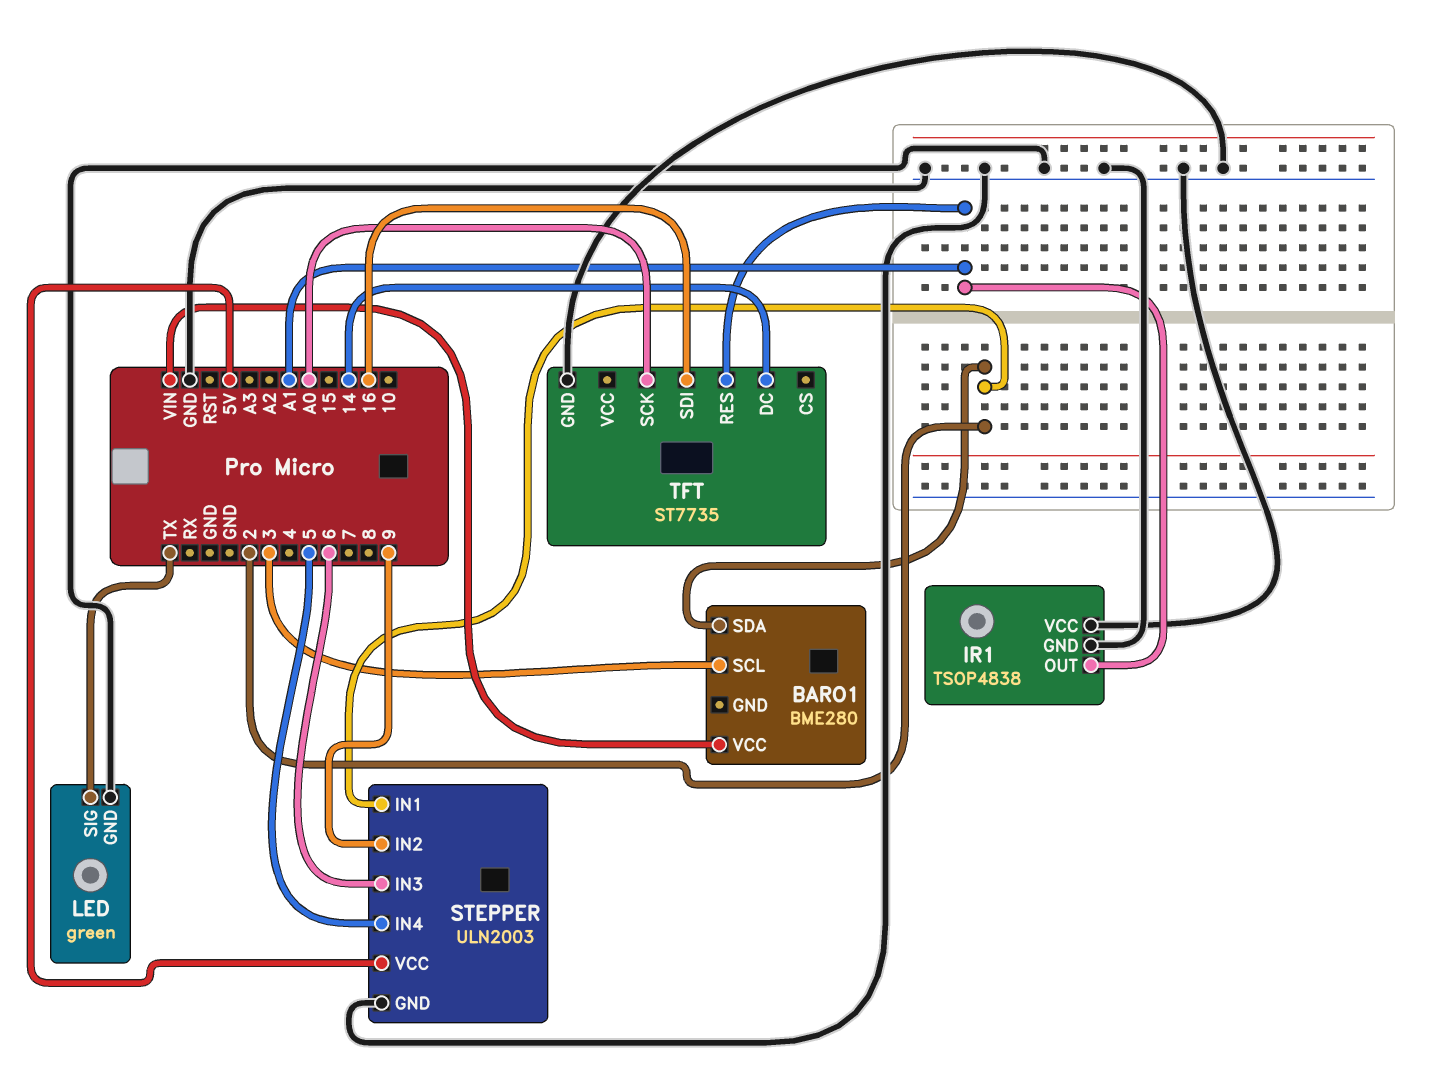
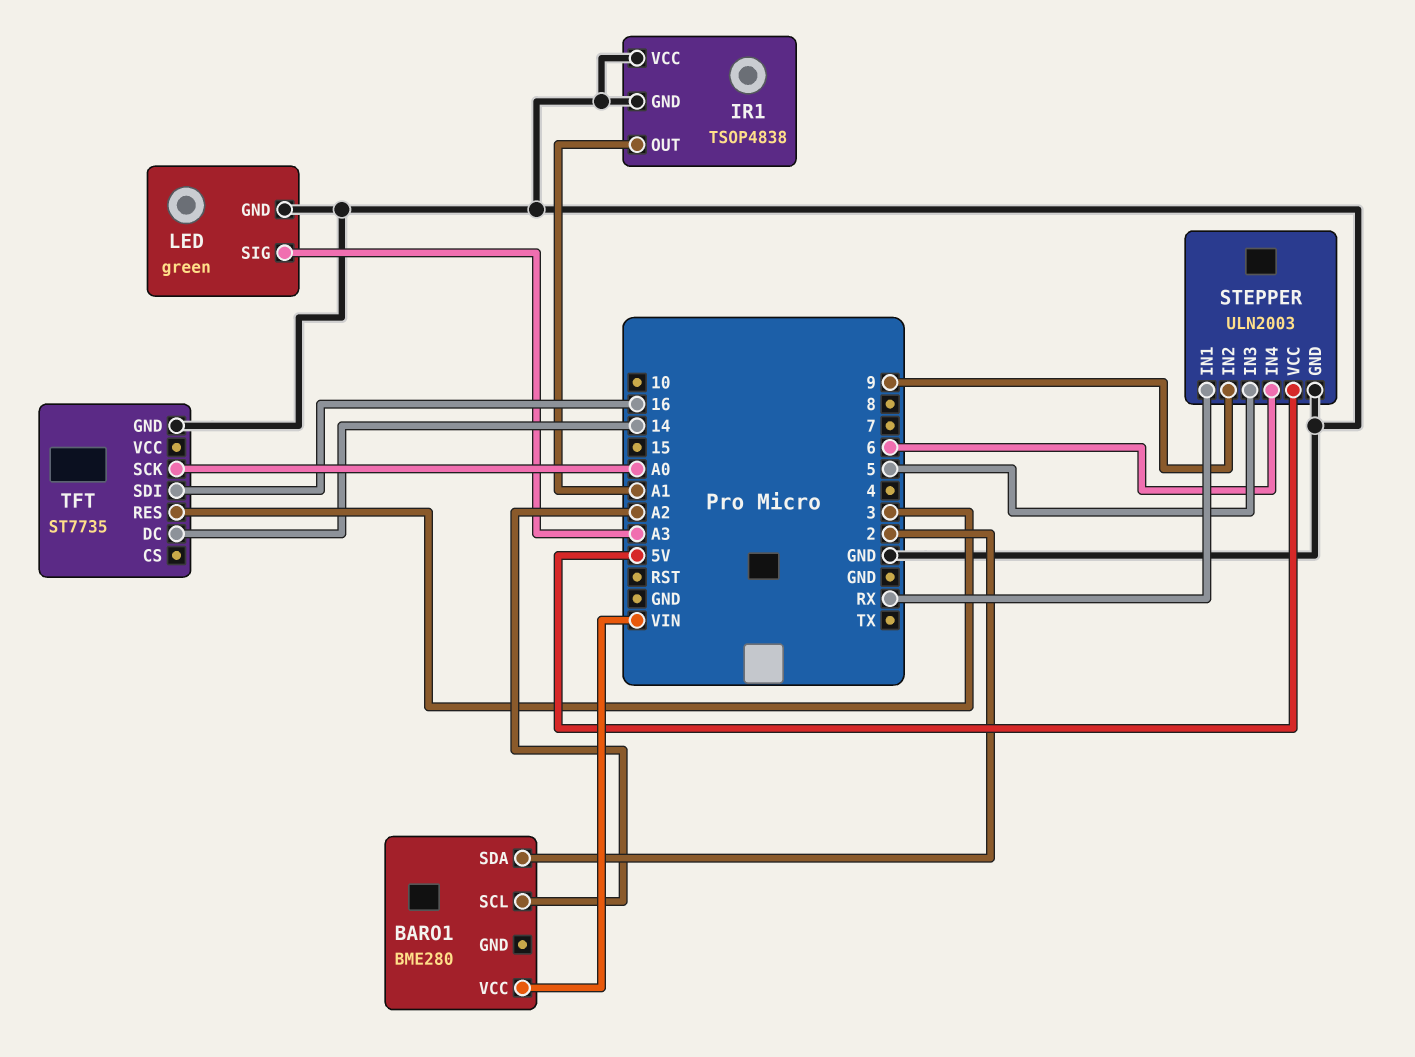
BARO1 pin SCL: 3 -> A2
LED pin SIG: TX -> A3
STEPPER pin IN1: 2 -> RX
STEPPER pin IN3: 6 -> 5
STEPPER pin IN4: 5 -> 6
TFT pin RES: A1 -> 3

